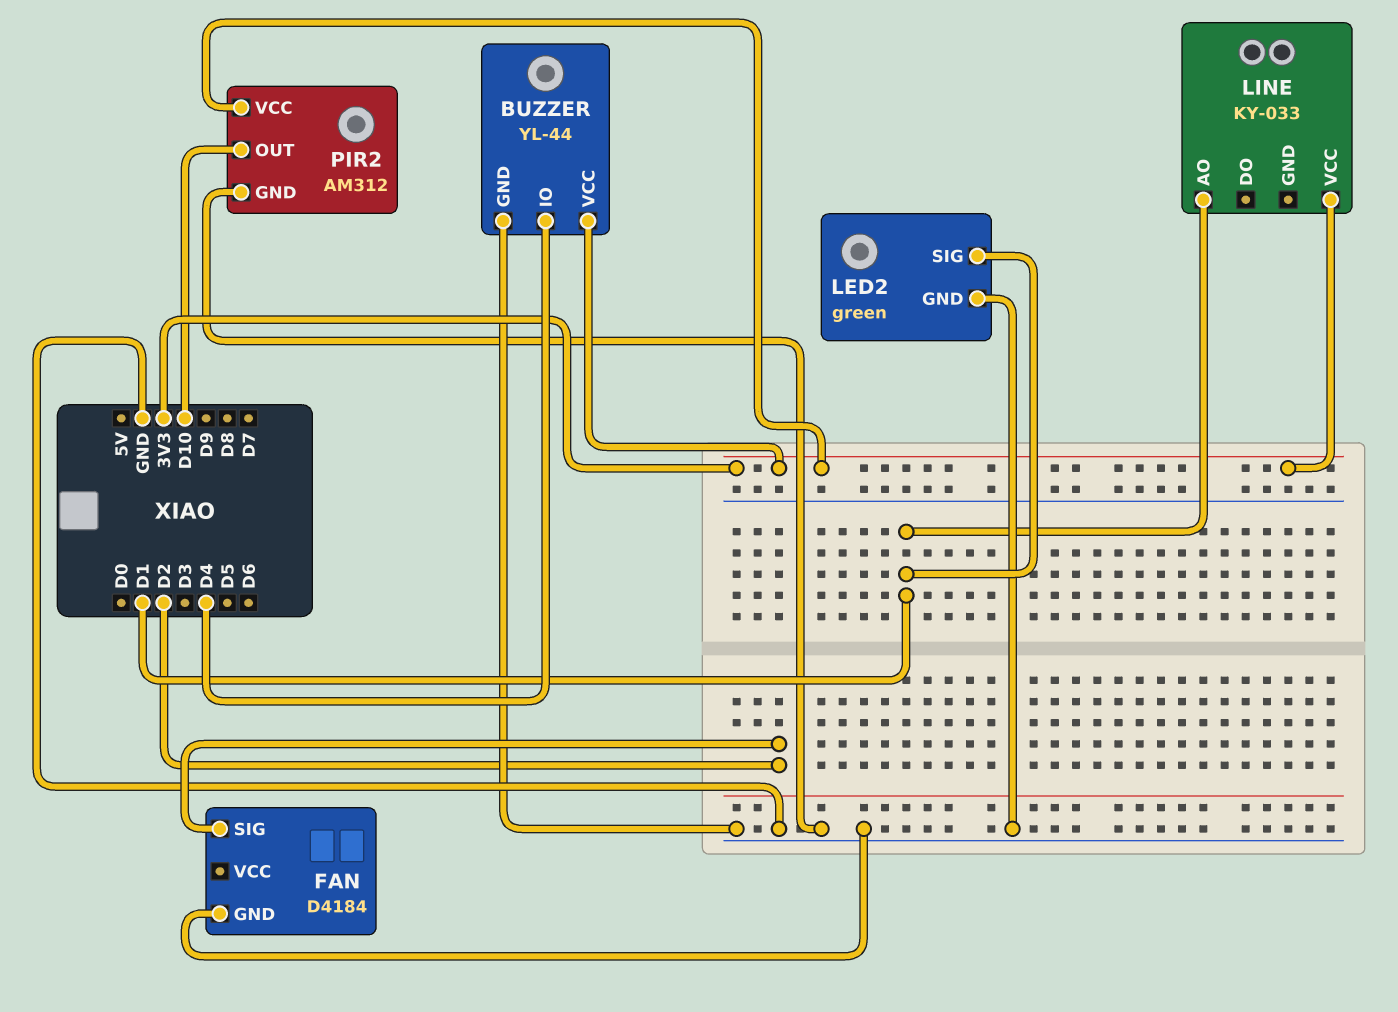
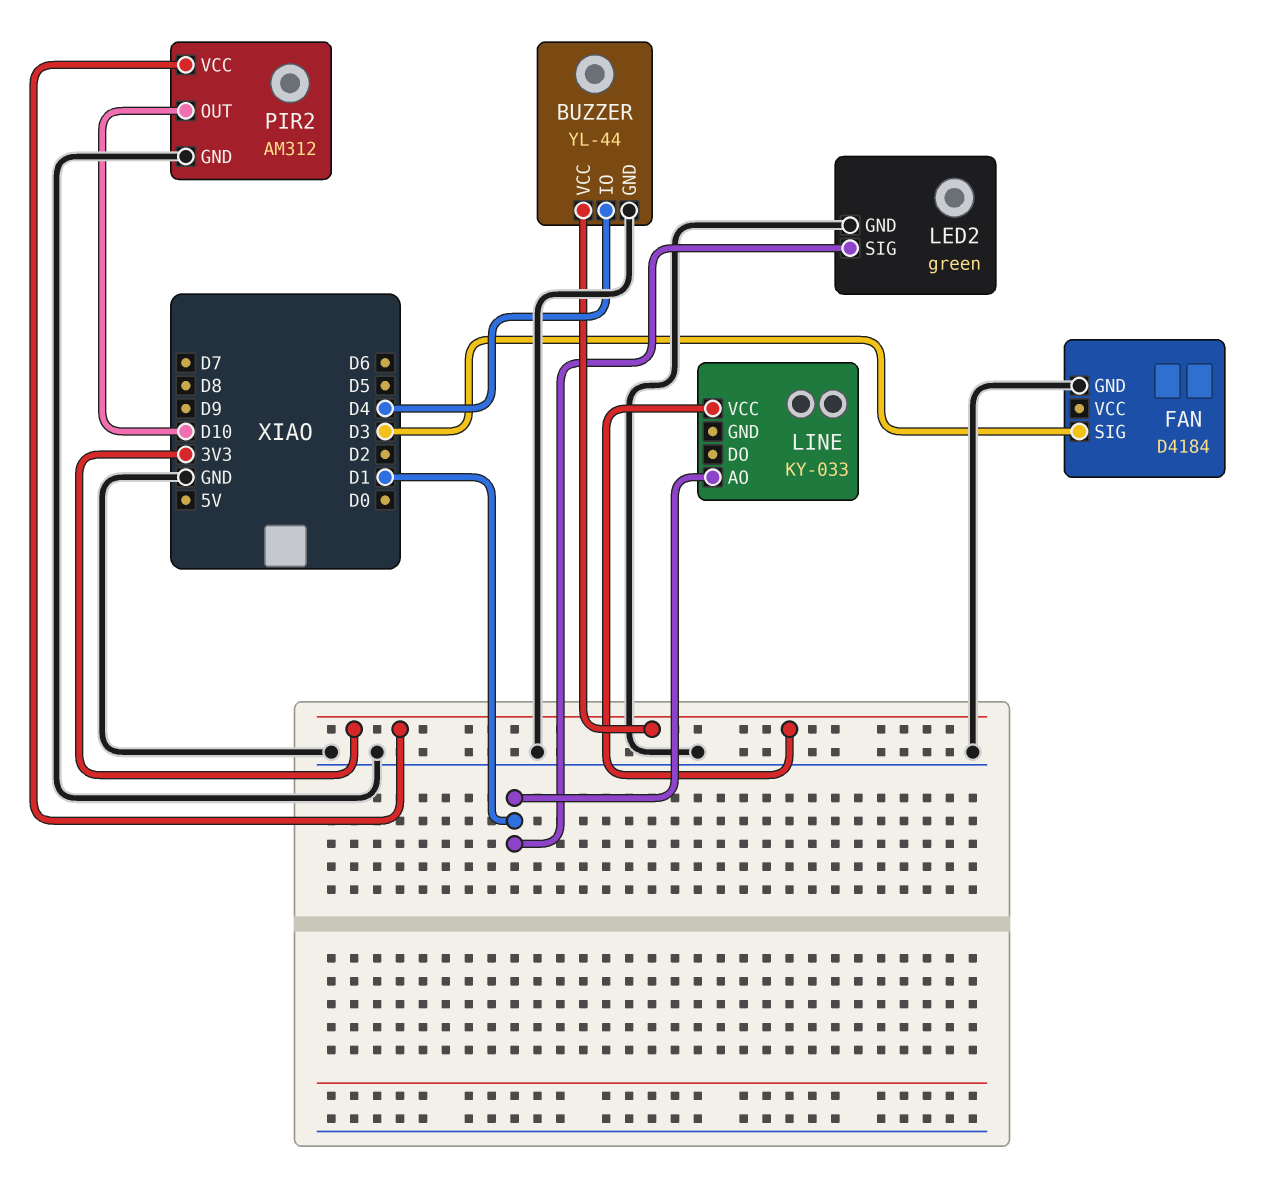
FAN pin SIG: D2 -> D3

